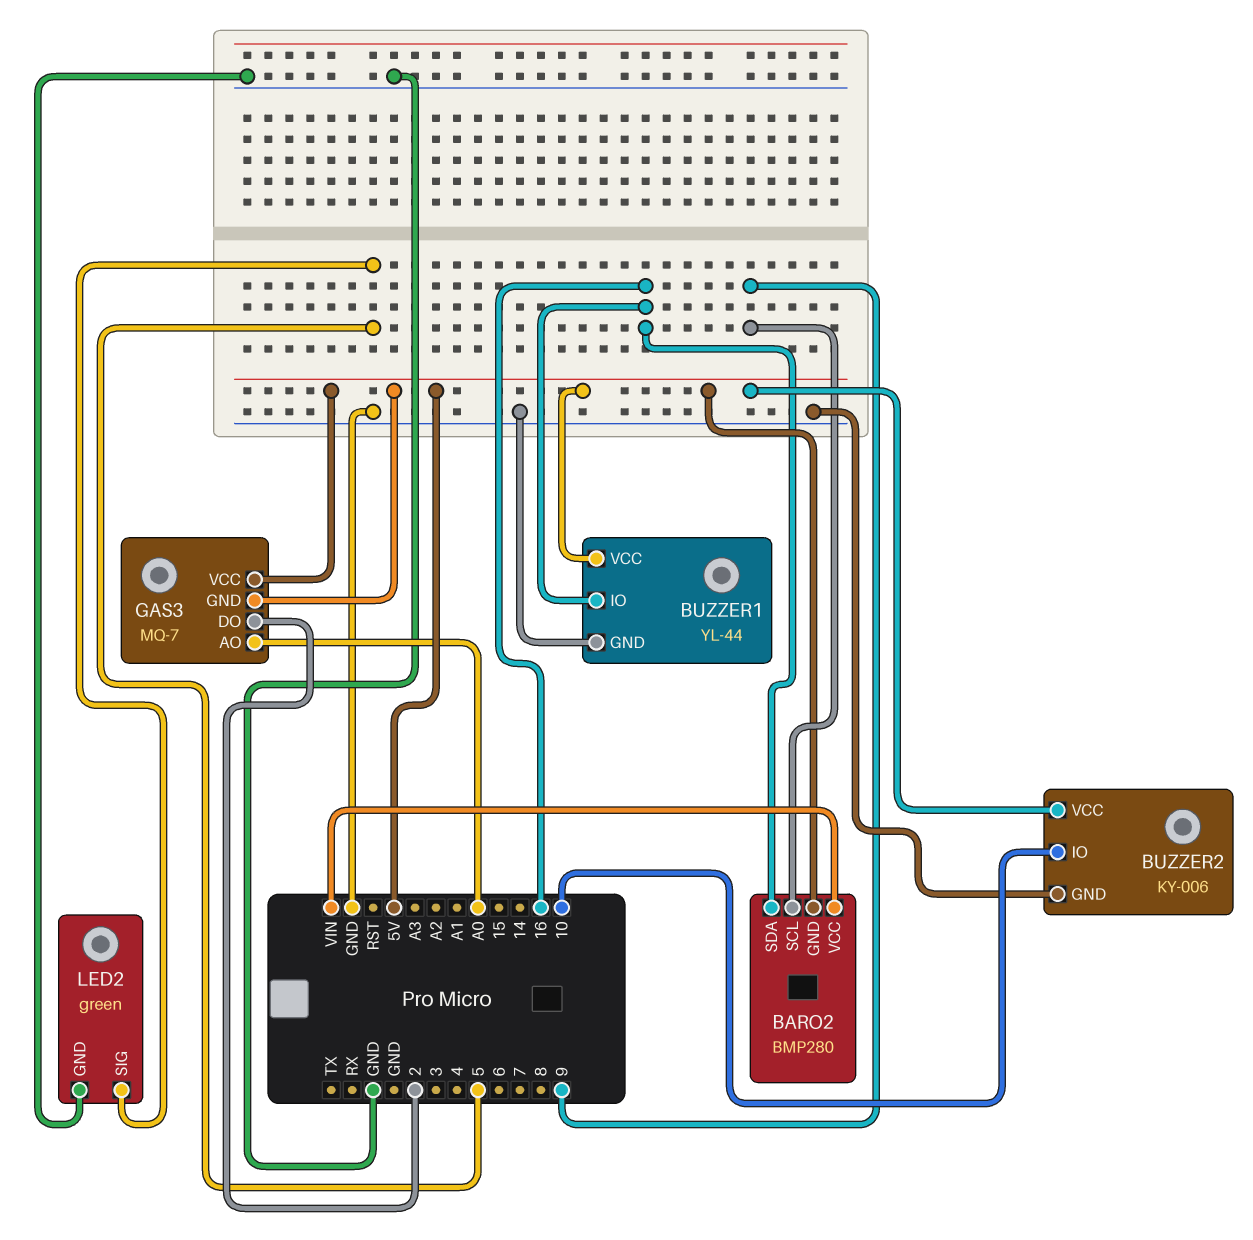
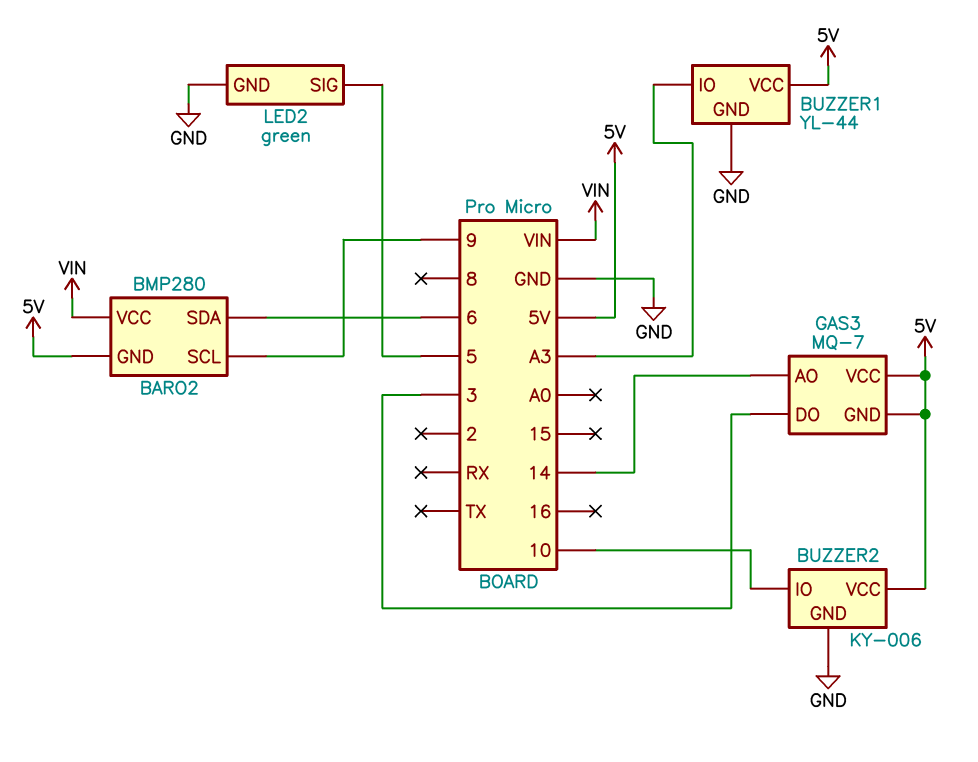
BARO2 pin SDA: 16 -> 6
BUZZER1 pin IO: 16 -> A3
GAS3 pin AO: A0 -> 14
GAS3 pin DO: 2 -> 3

